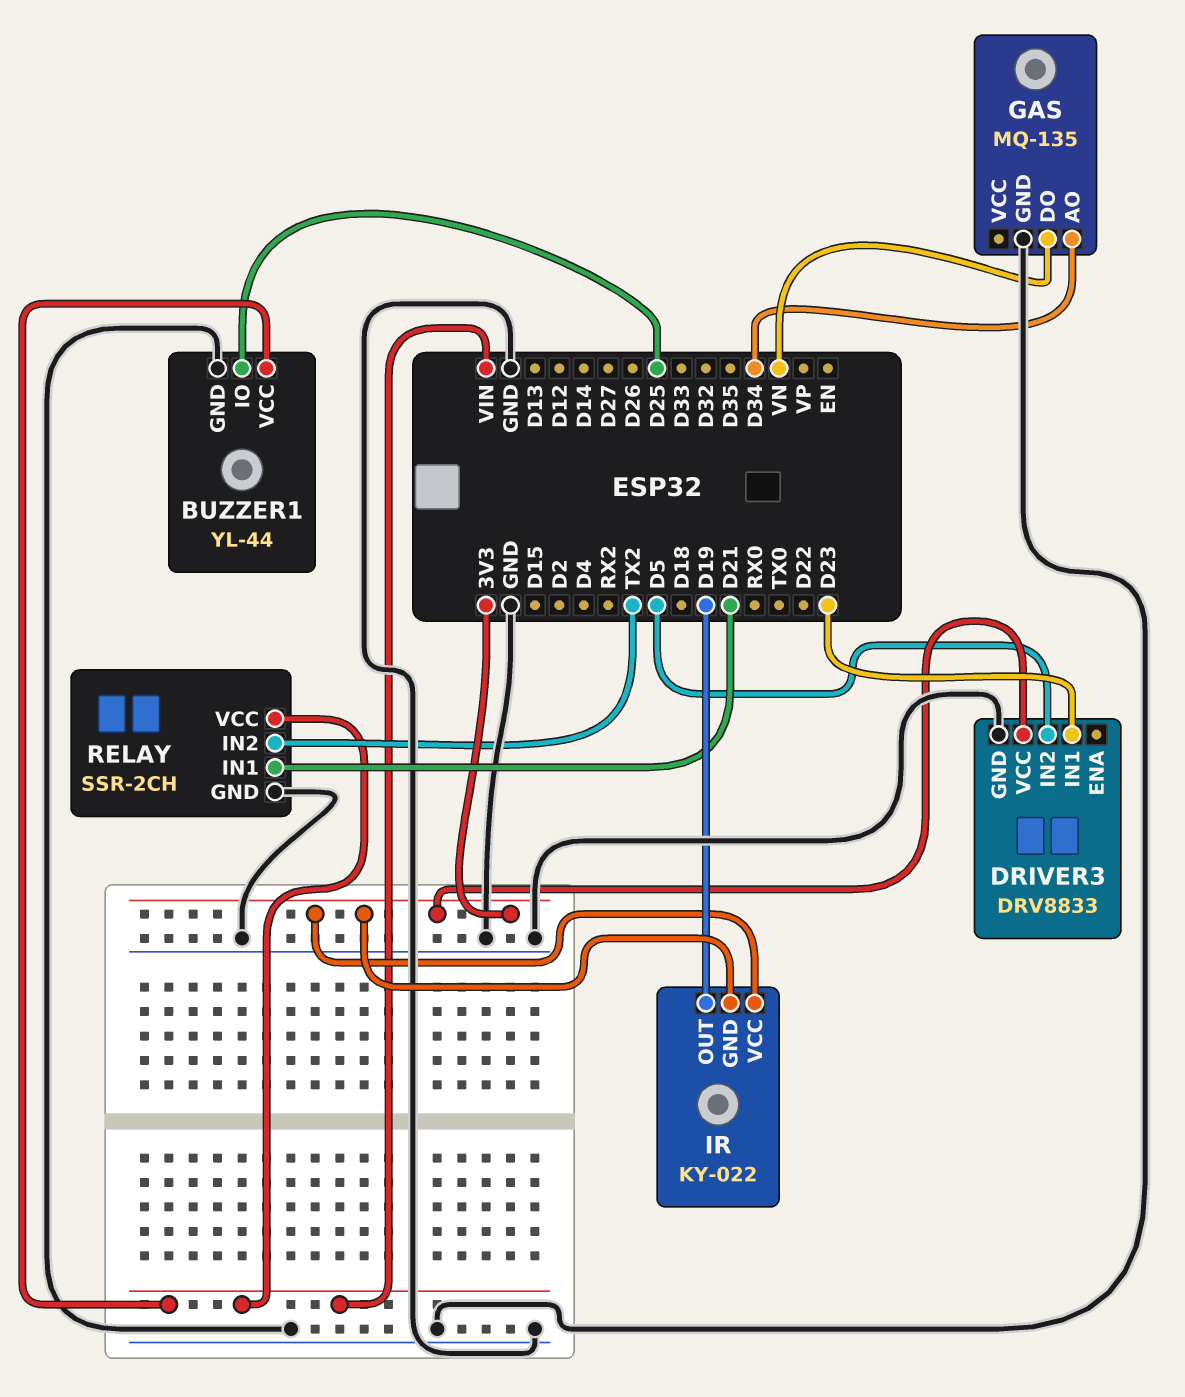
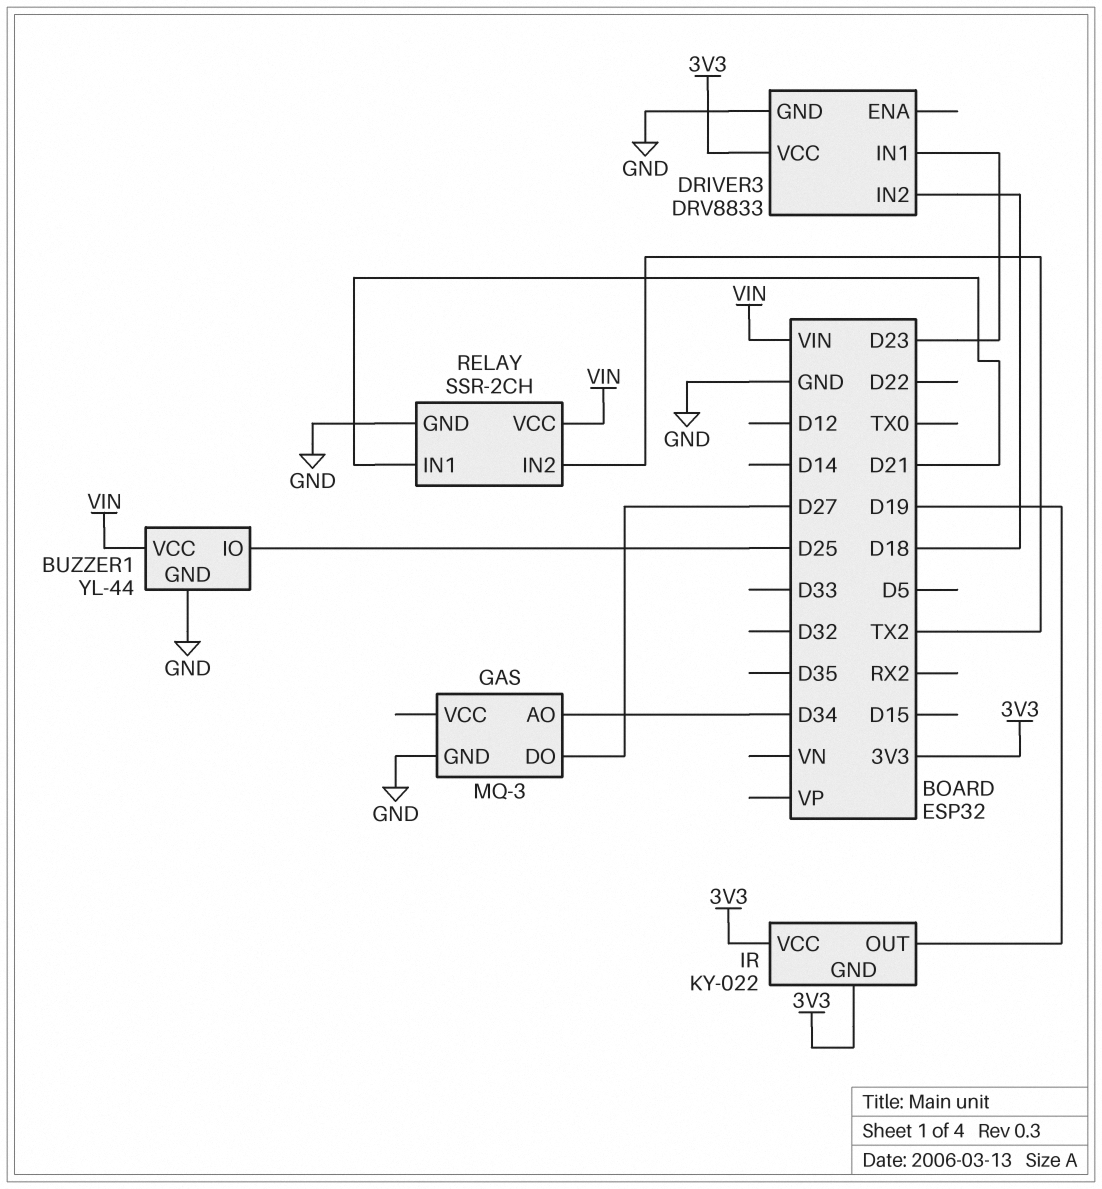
DRIVER3 pin IN2: D5 -> D18
GAS: MQ-135 -> MQ-3
GAS pin DO: VN -> D27

